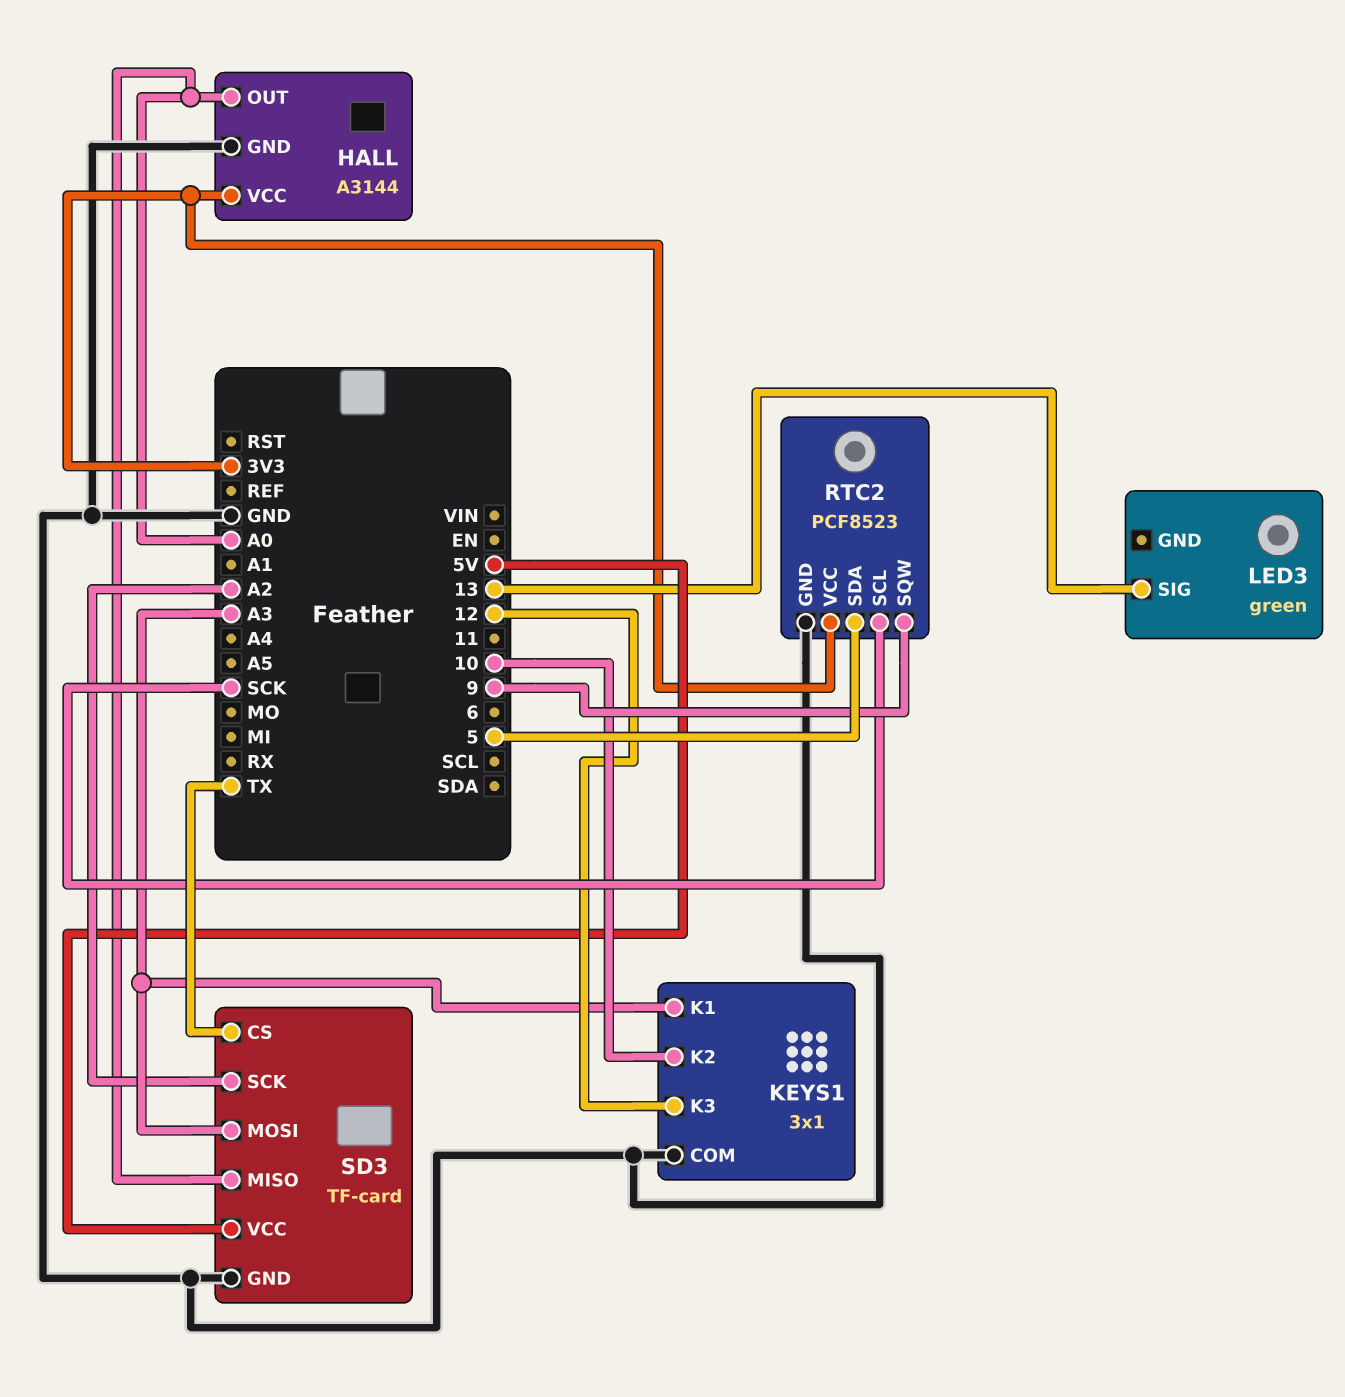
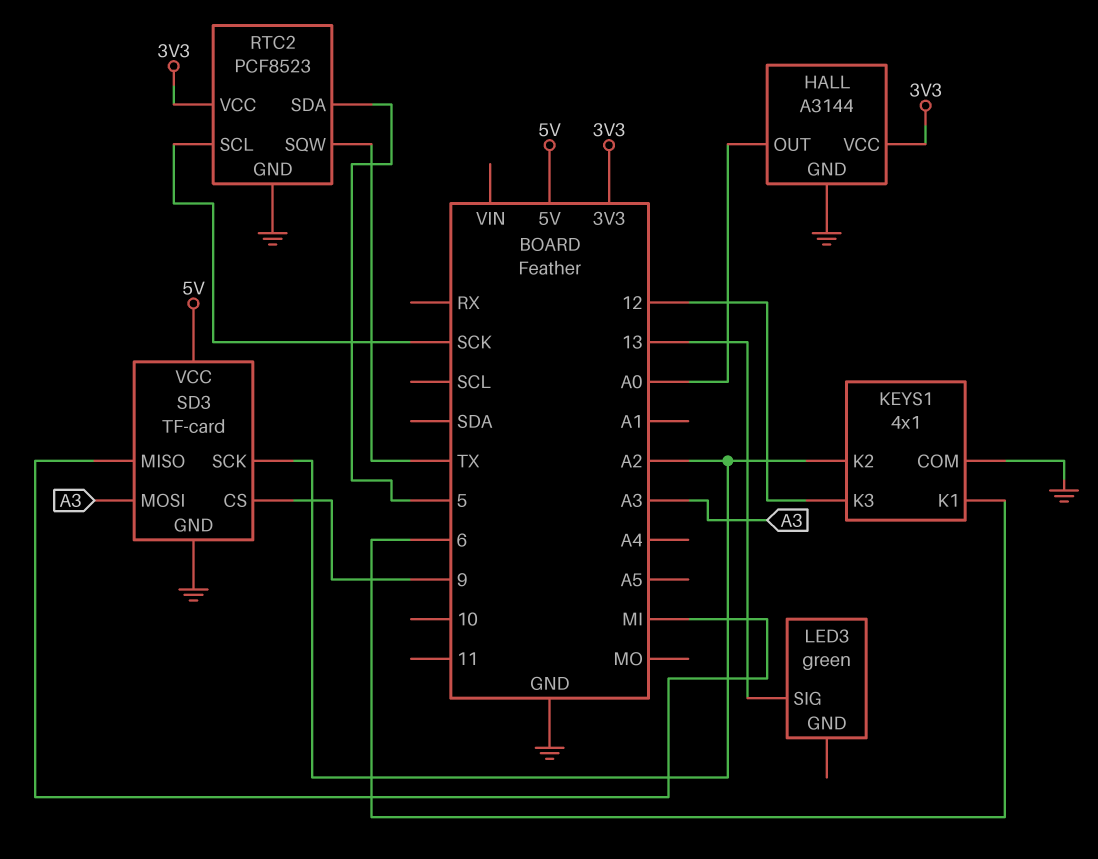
KEYS1: 3x1 -> 4x1
KEYS1 pin K1: A3 -> 6
KEYS1 pin K2: 10 -> A2
RTC2 pin SQW: 9 -> TX
SD3 pin CS: TX -> 9
SD3 pin MISO: A0 -> MI

